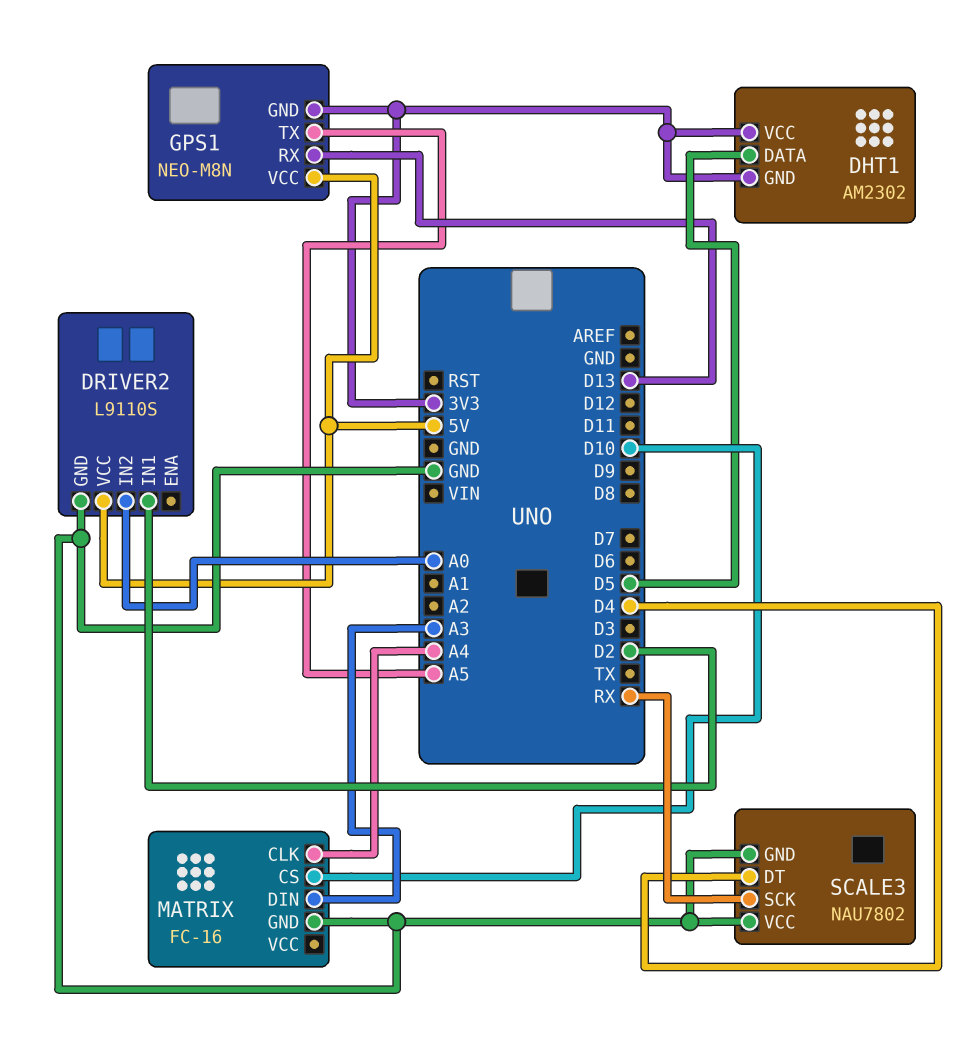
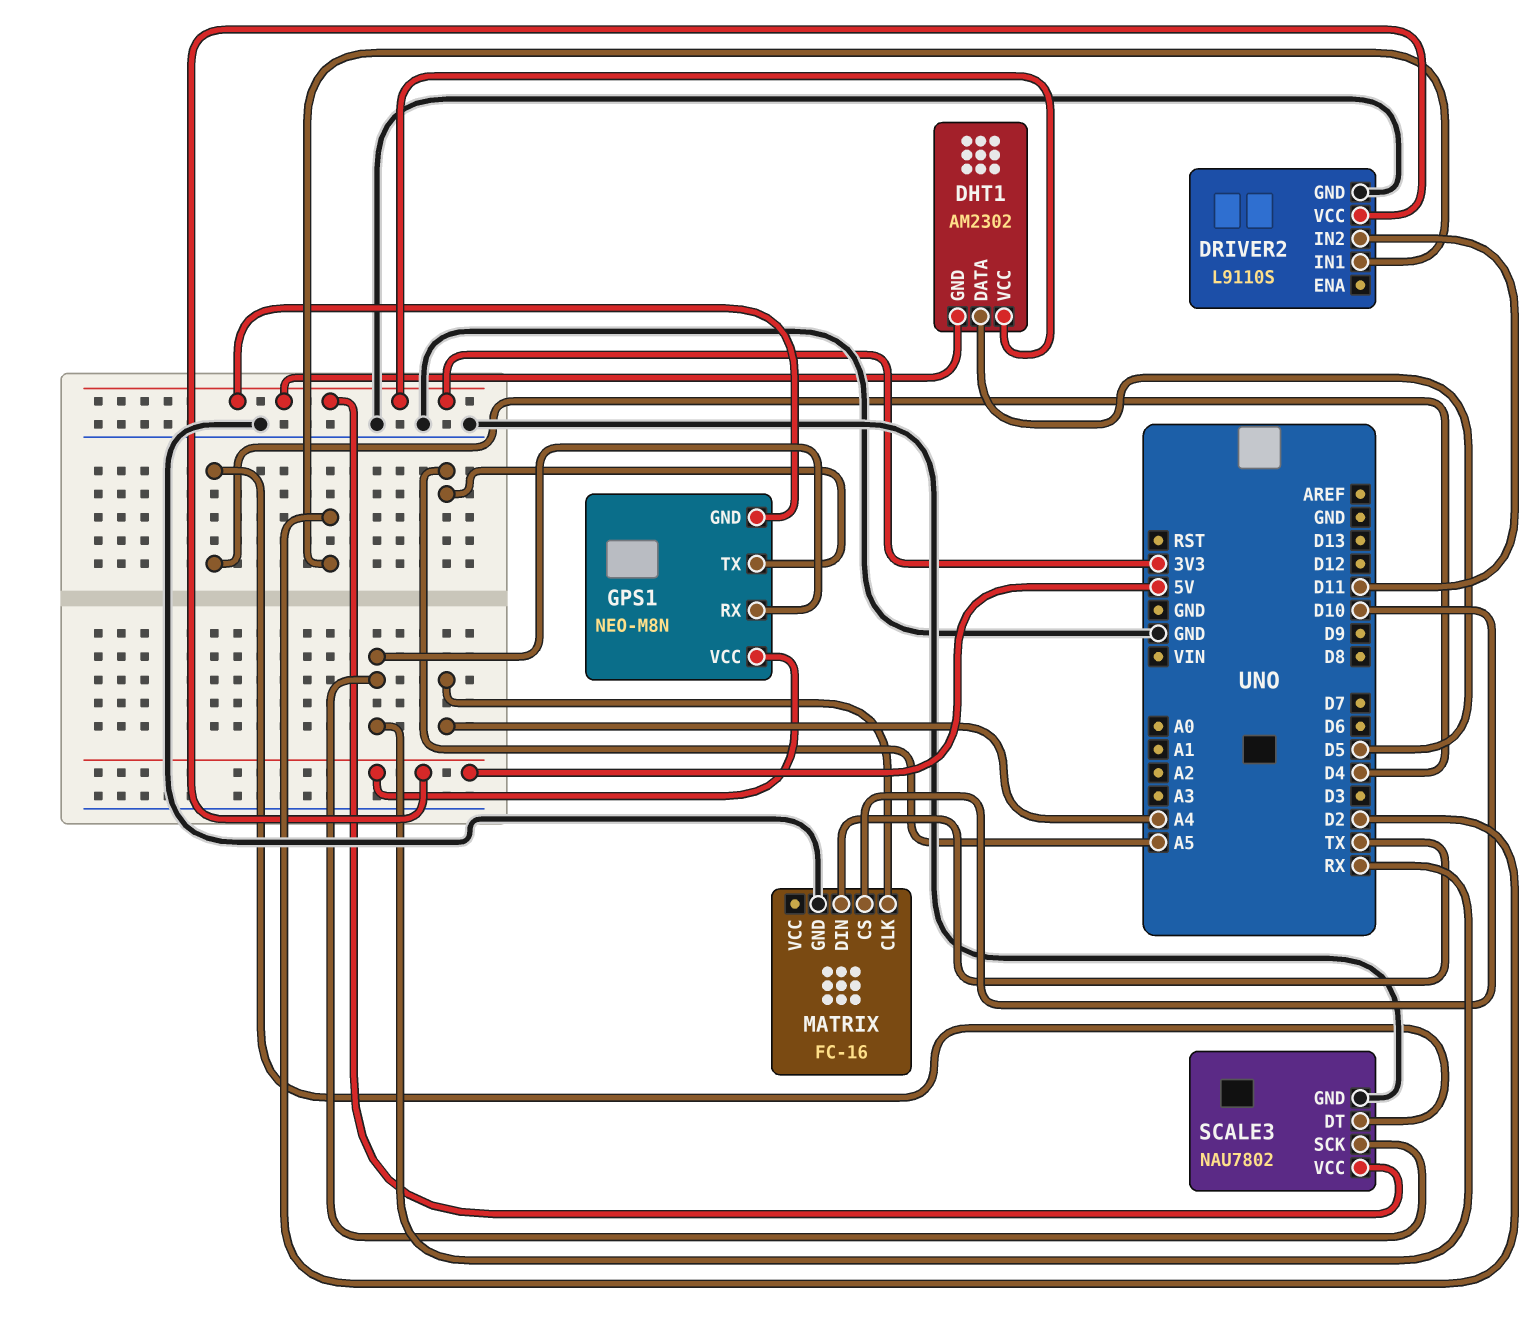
DRIVER2 pin IN2: A0 -> D11
GPS1 pin RX: D13 -> RX
MATRIX pin DIN: A3 -> TX
SCALE3 pin VCC: GND -> 3V3

